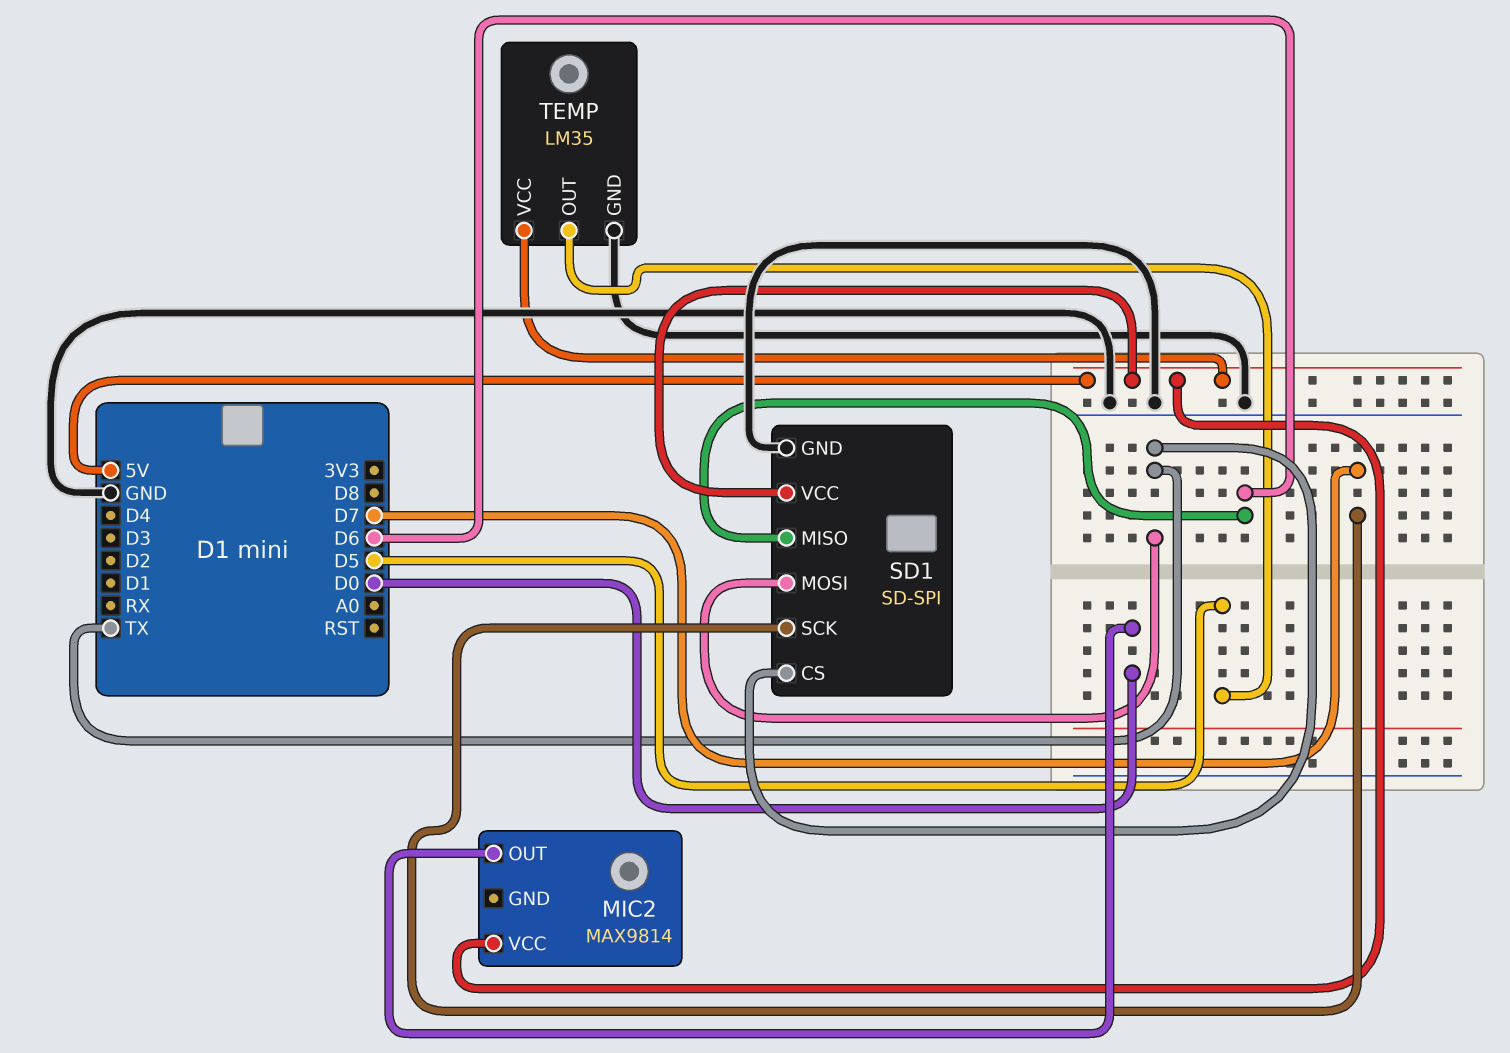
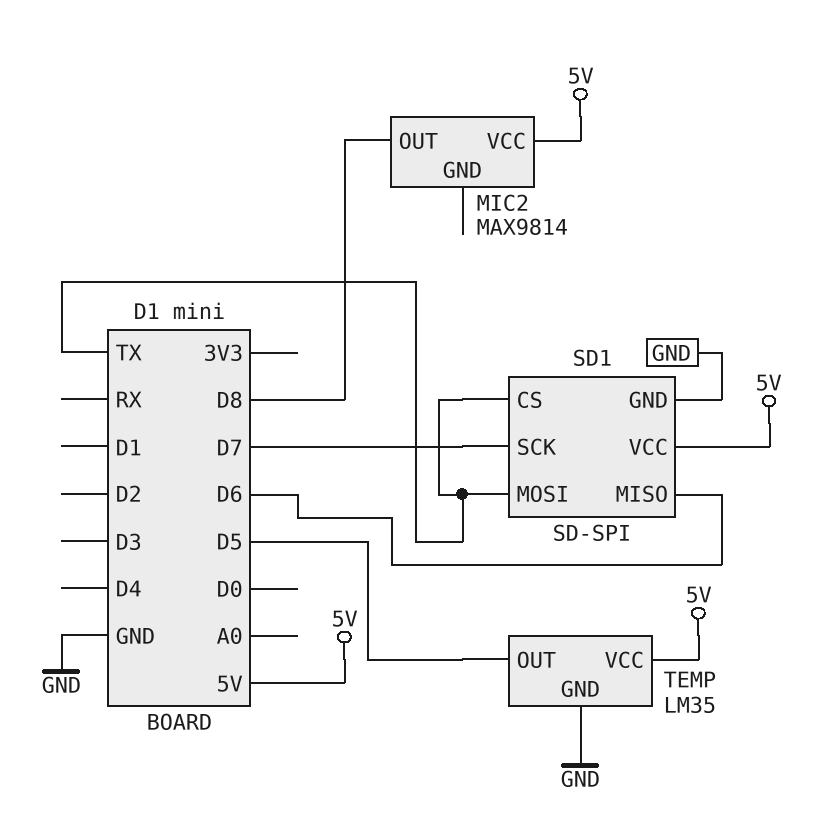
MIC2 pin OUT: D0 -> D8

